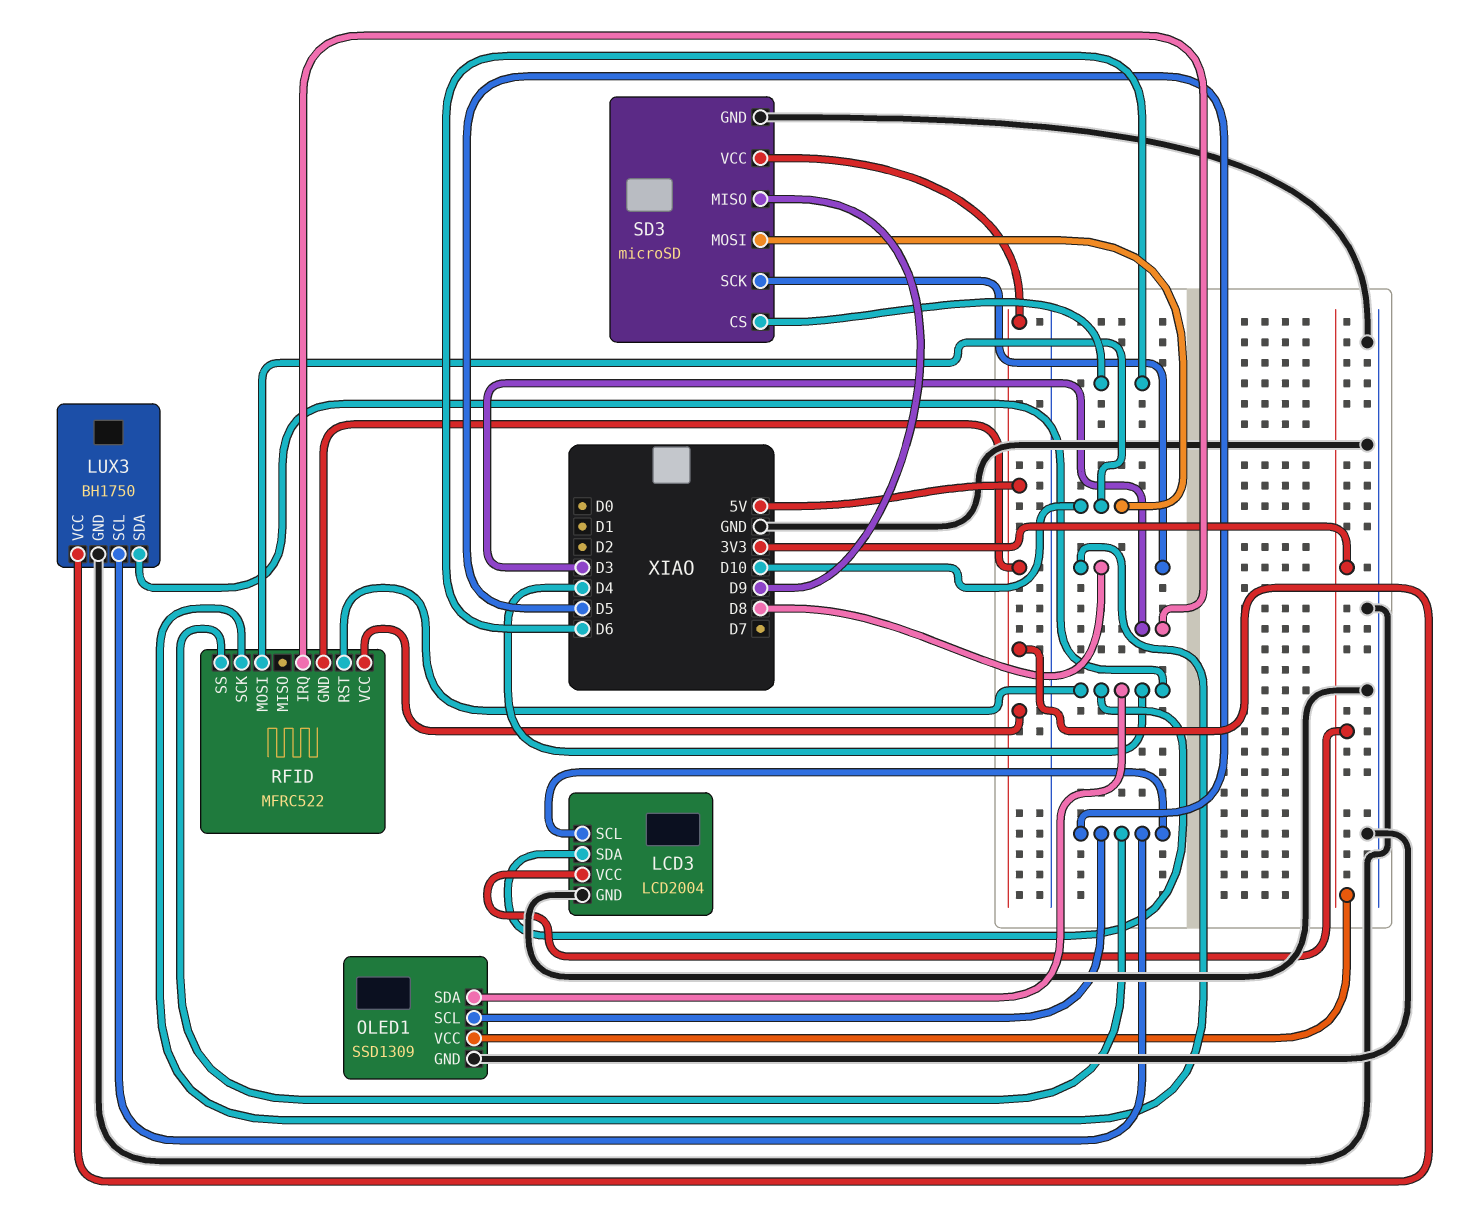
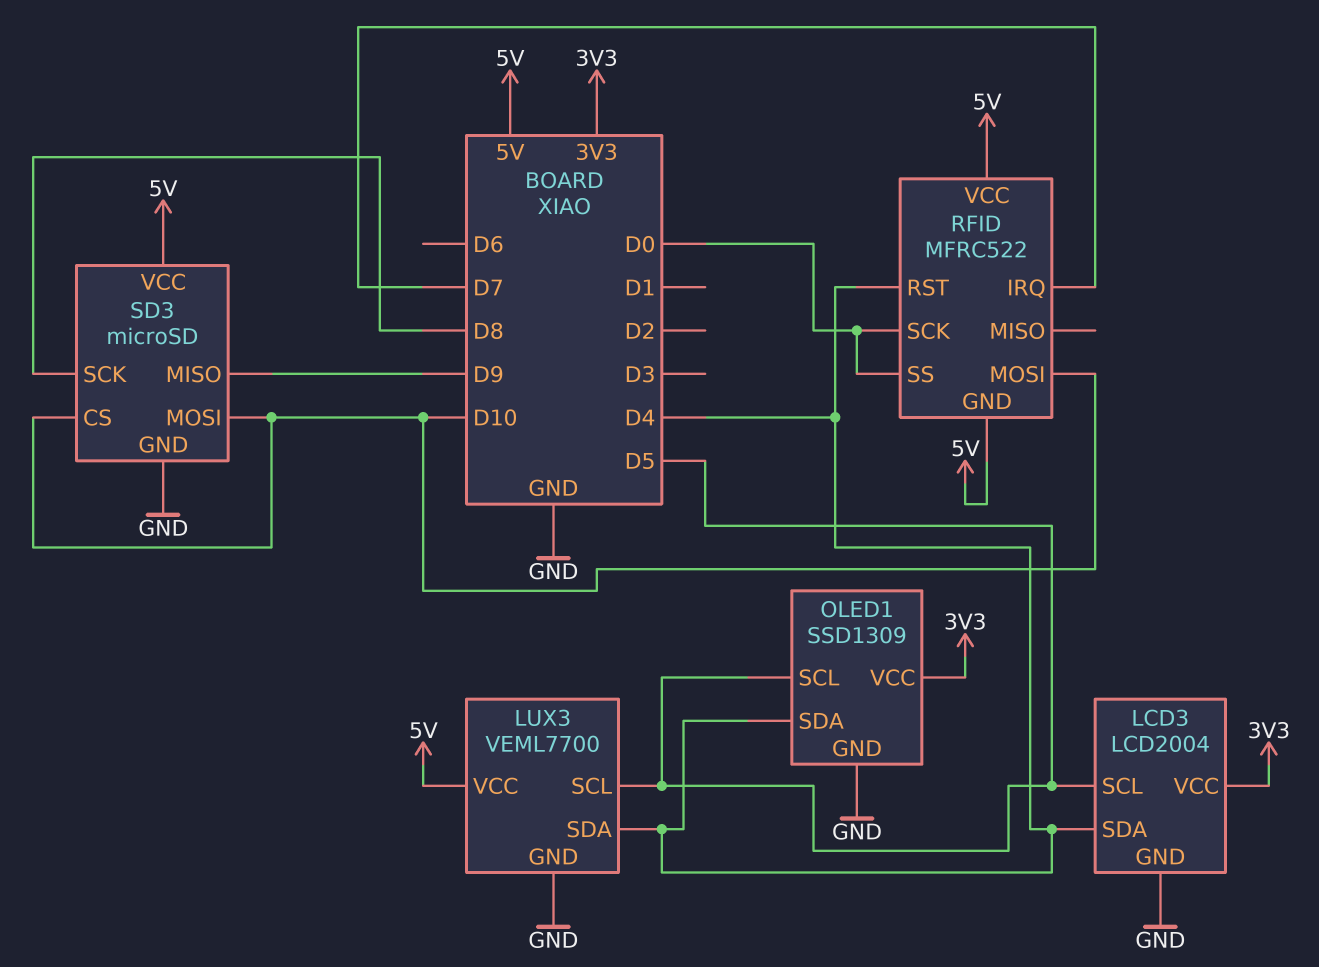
LUX3: BH1750 -> VEML7700
RFID pin IRQ: D3 -> D7
RFID pin SCK: D8 -> D0
RFID pin SS: D5 -> D0
SD3 pin CS: D6 -> D10

